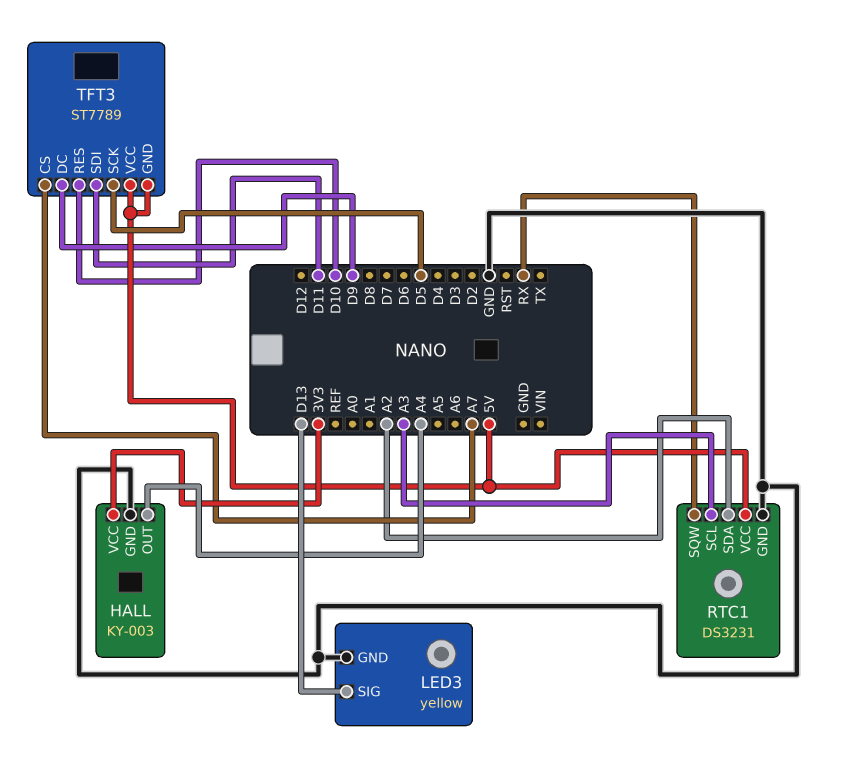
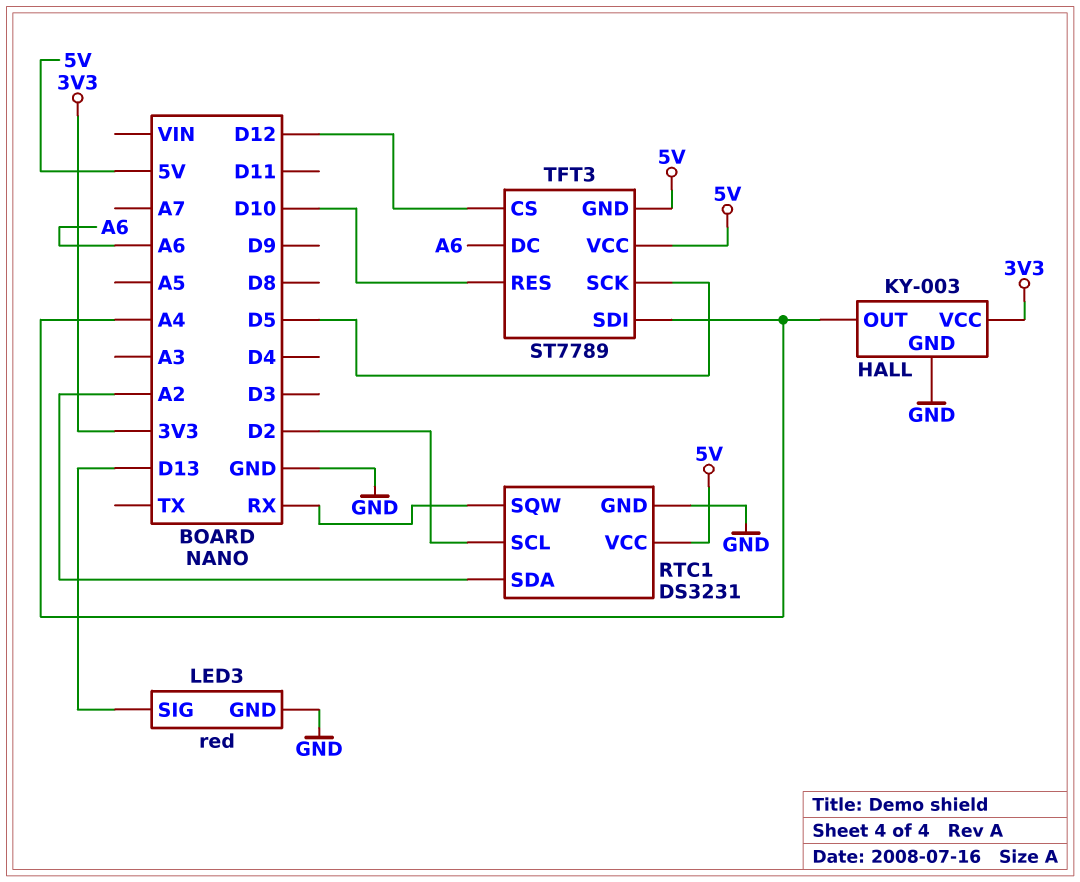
LED3: yellow -> red
RTC1 pin SCL: A3 -> D2
TFT3 pin CS: A7 -> D12
TFT3 pin DC: D9 -> A6
TFT3 pin SDI: D11 -> A4

